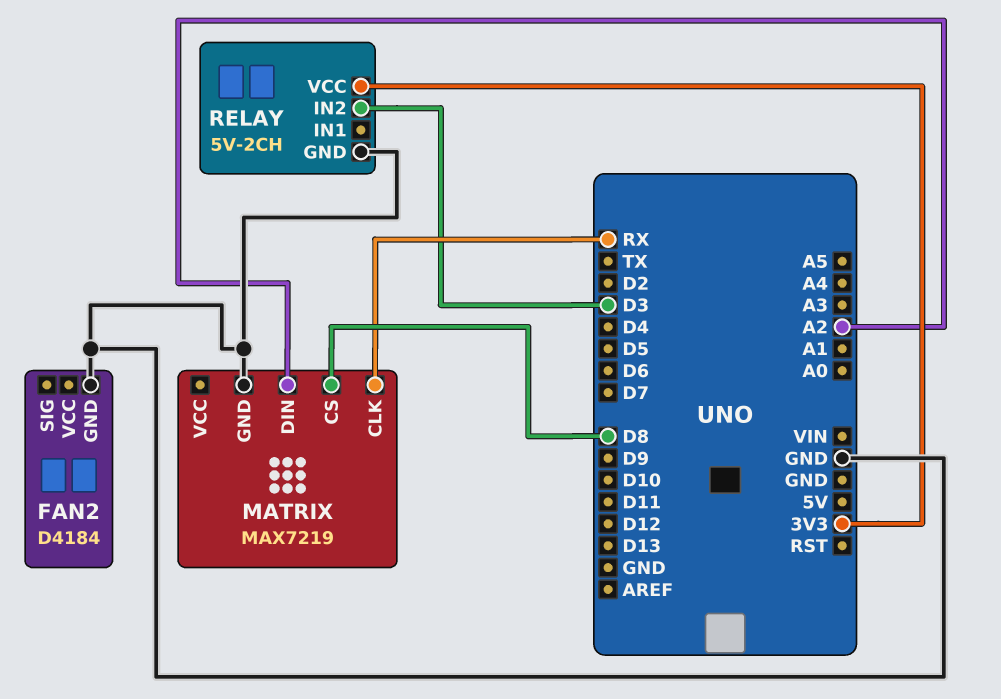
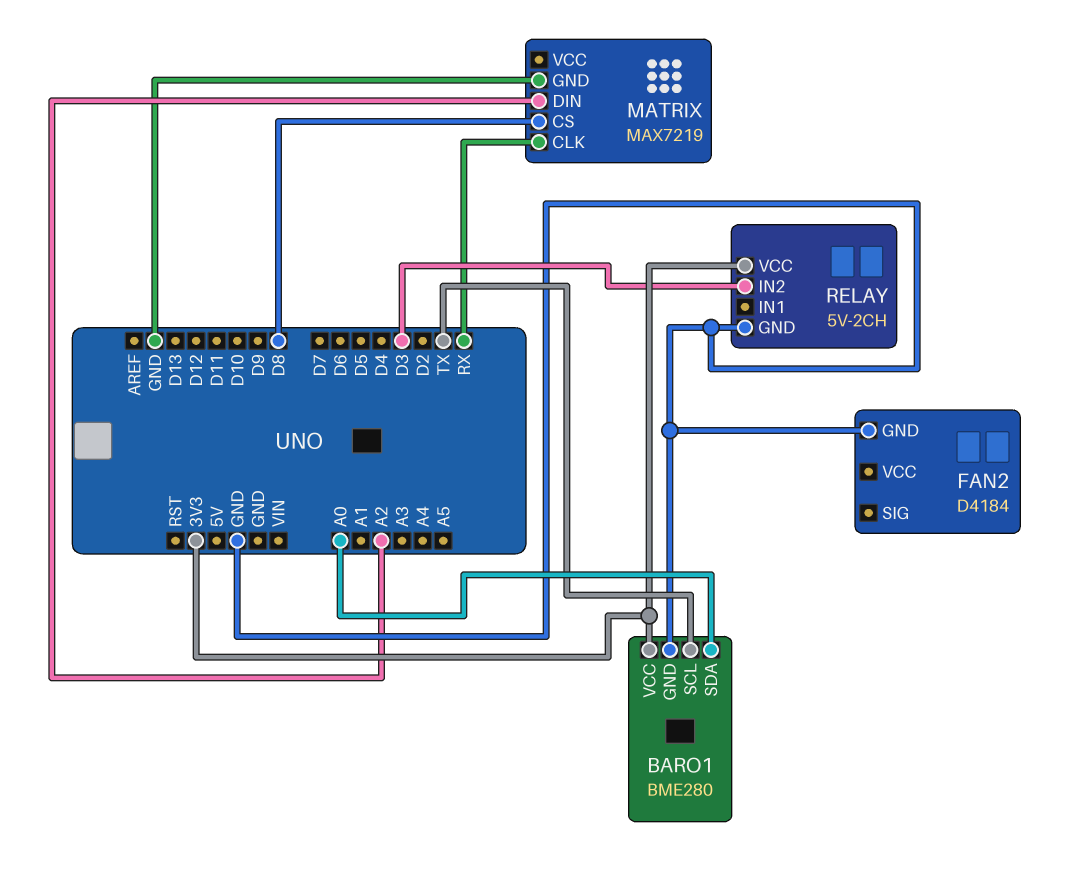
BARO1: none -> BME280
BARO1 pin GND: none -> GND
BARO1 pin SCL: none -> TX
BARO1 pin SDA: none -> A0
BARO1 pin VCC: none -> 3V3

